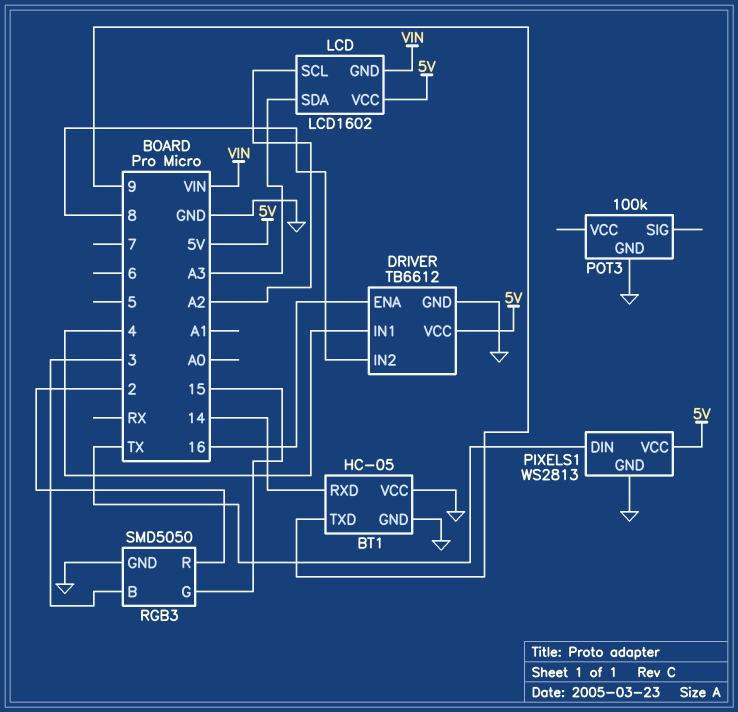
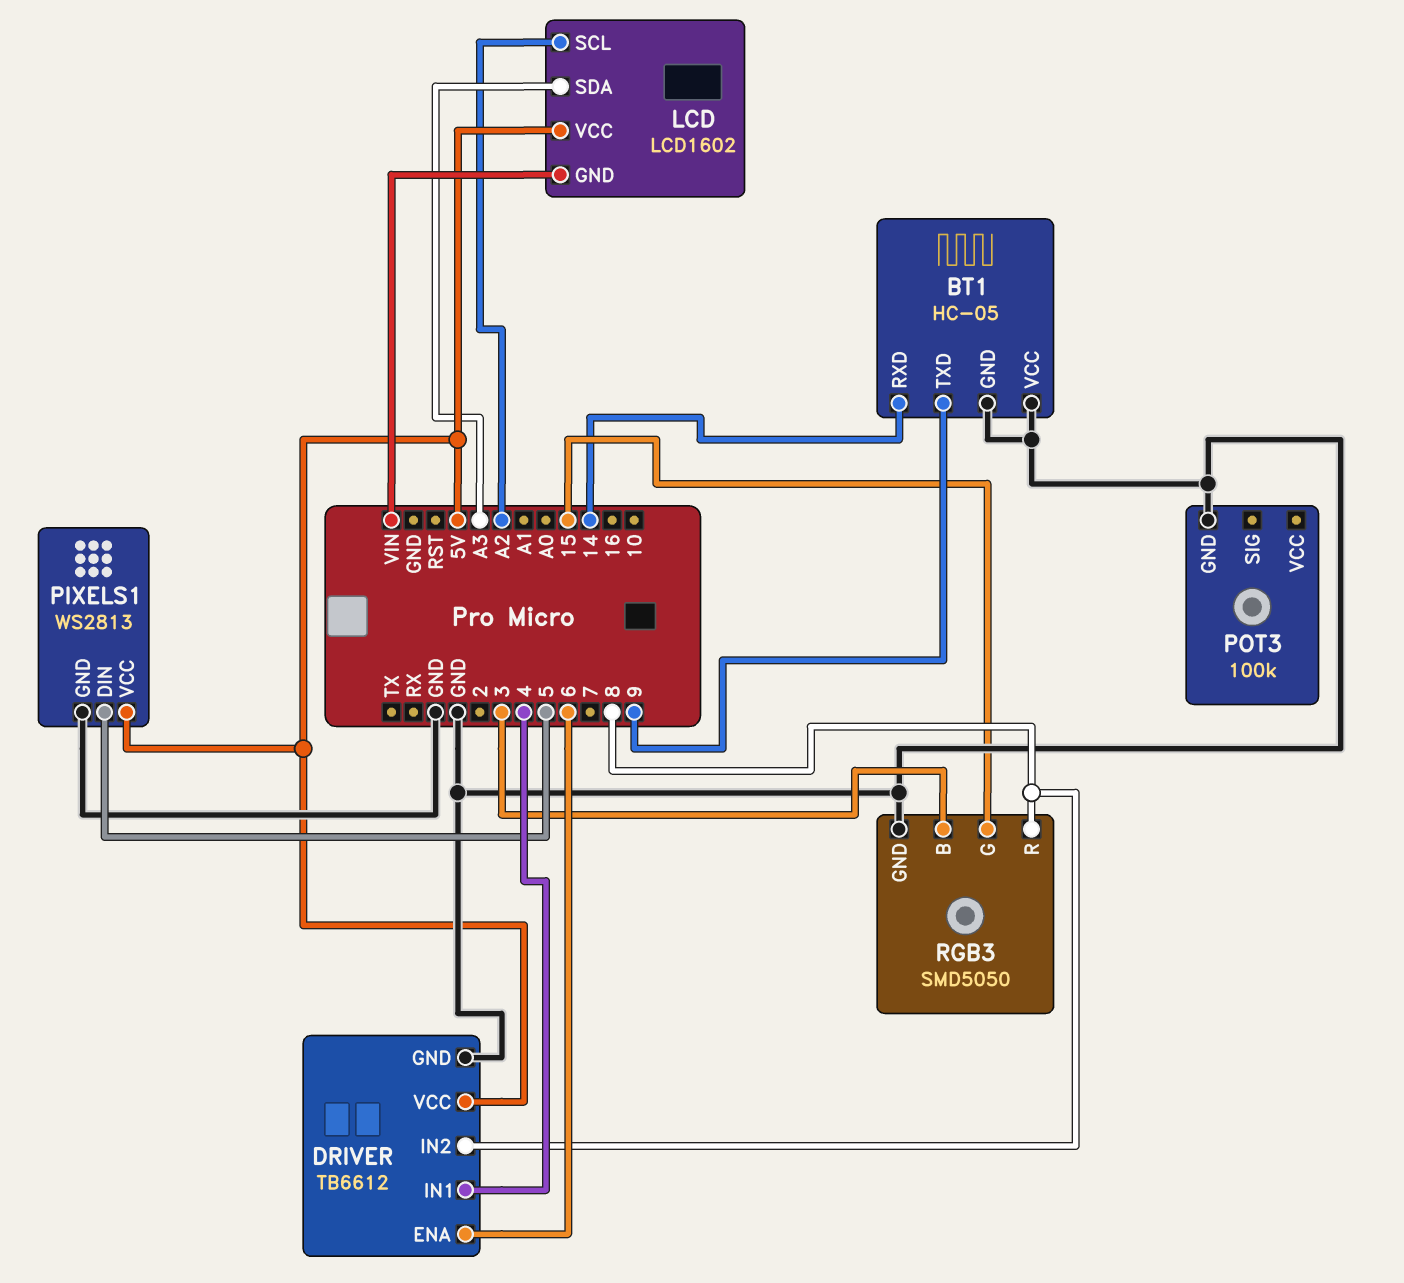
DRIVER pin ENA: 16 -> 6
PIXELS1 pin DIN: TX -> 5
RGB3 pin R: 2 -> 8

